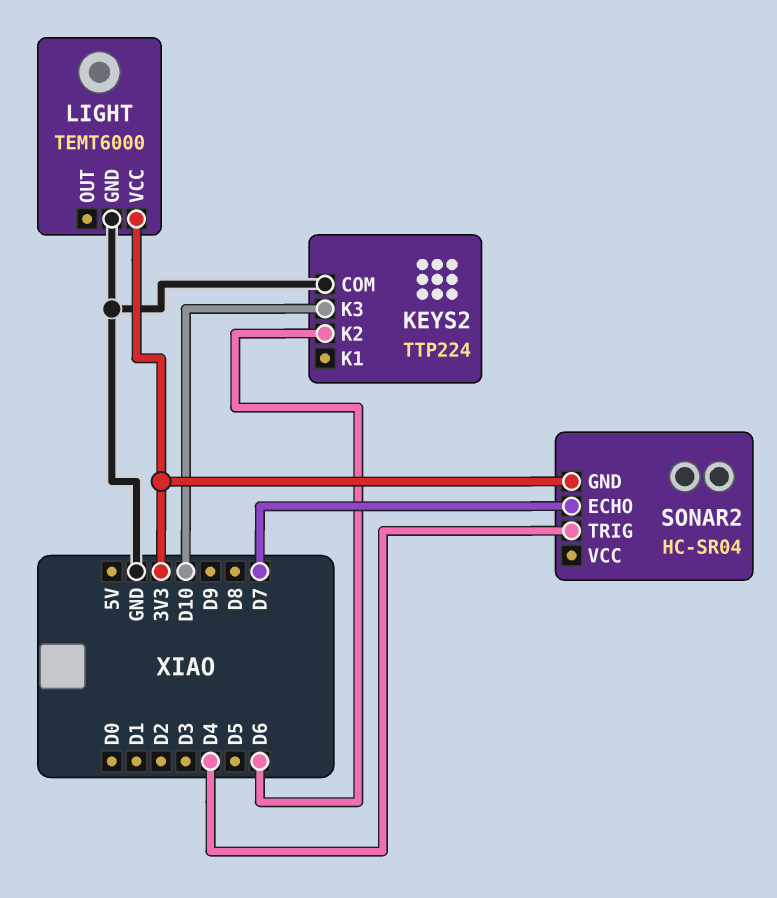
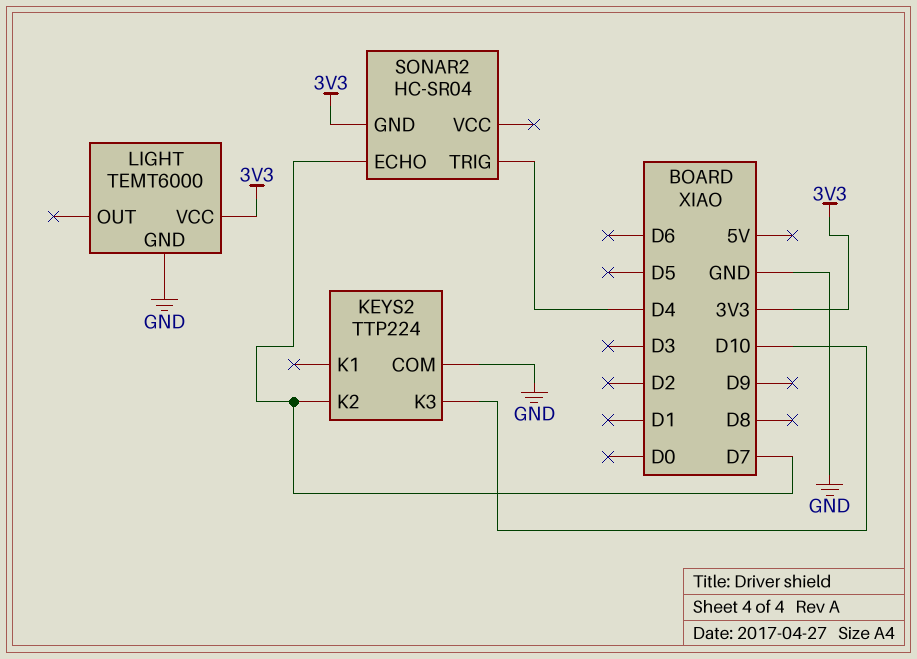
KEYS2 pin K2: D6 -> D7

